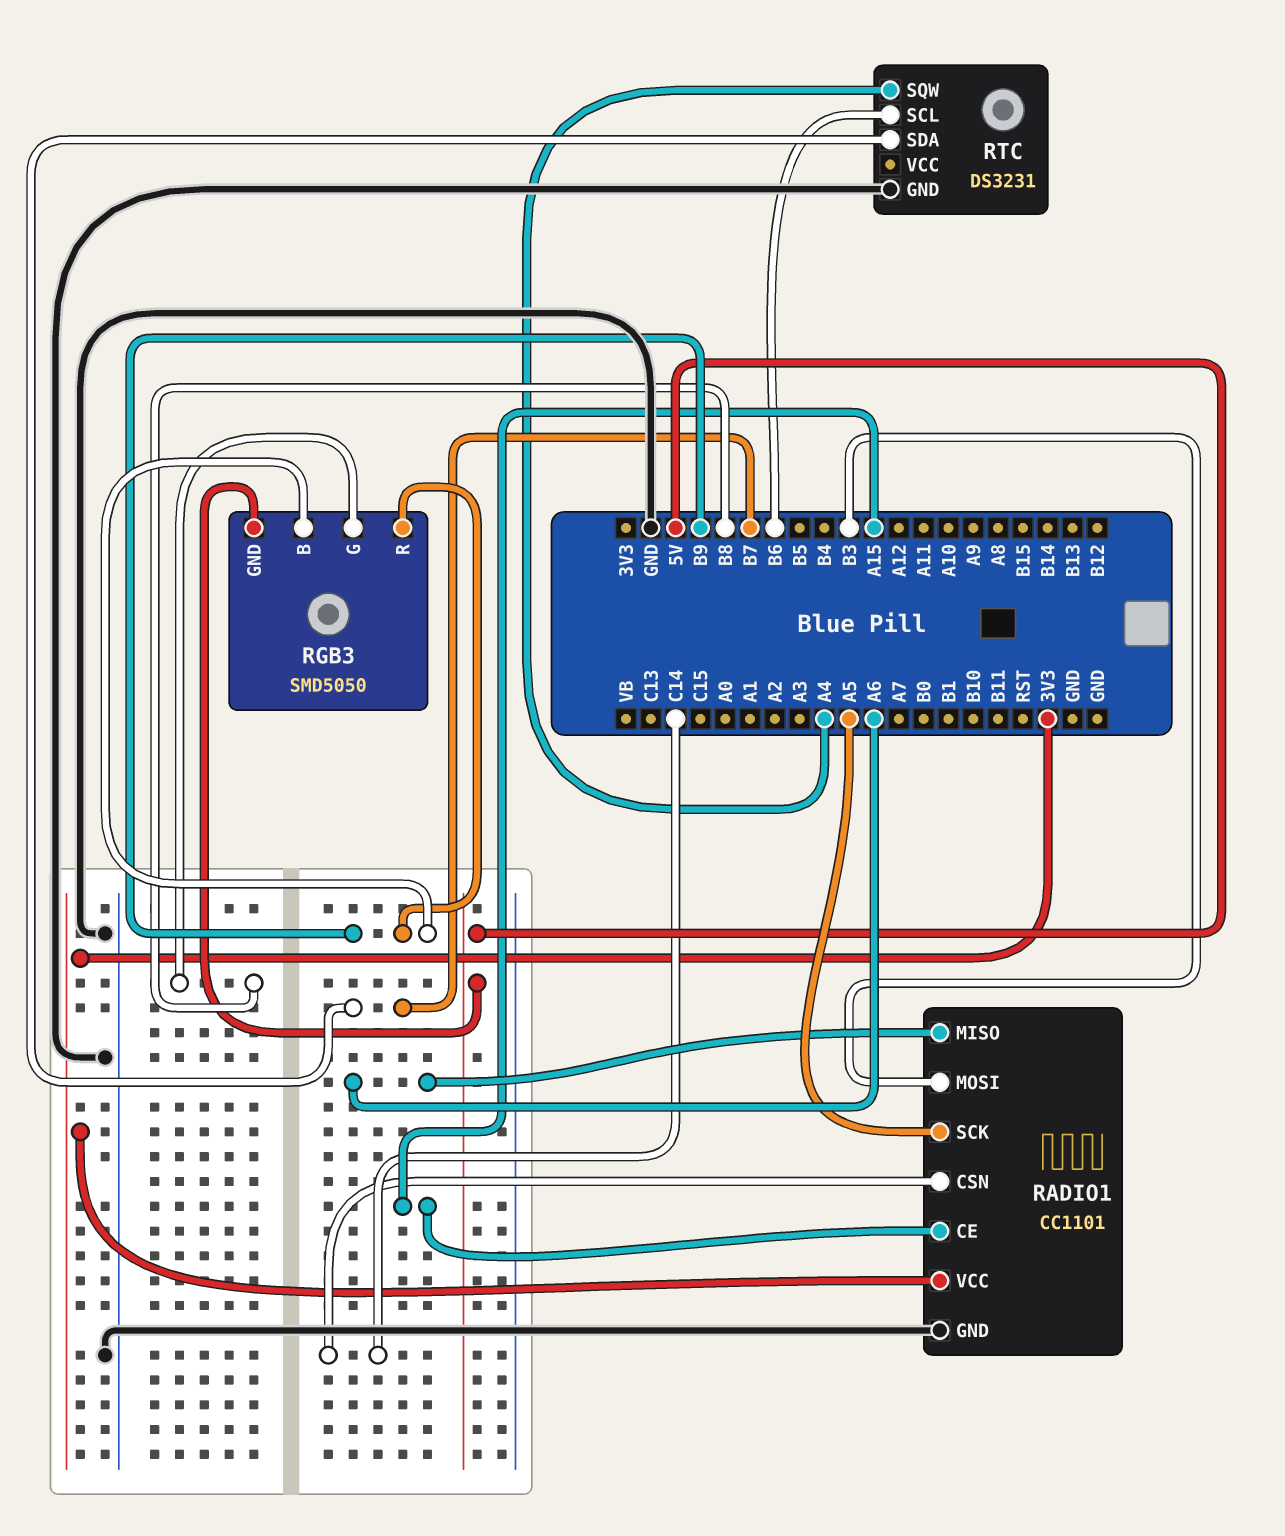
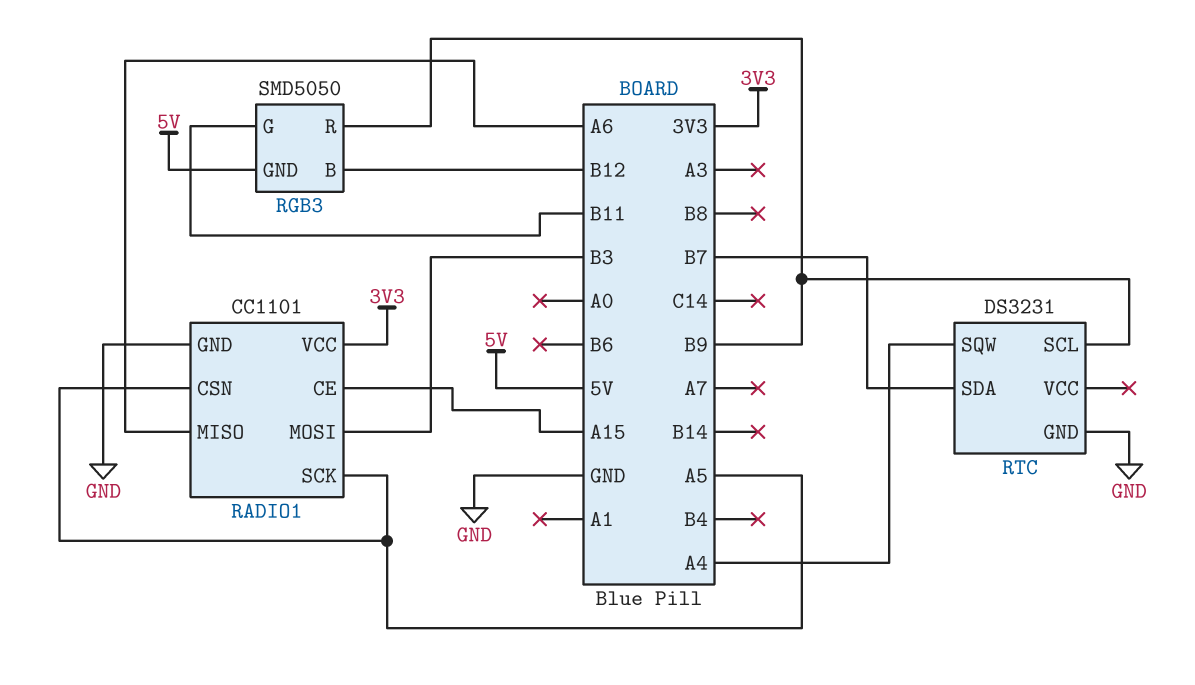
RADIO1 pin CSN: C14 -> A5
RGB3 pin B: B9 -> B12
RGB3 pin G: B8 -> B11
RTC pin SCL: B6 -> B9

